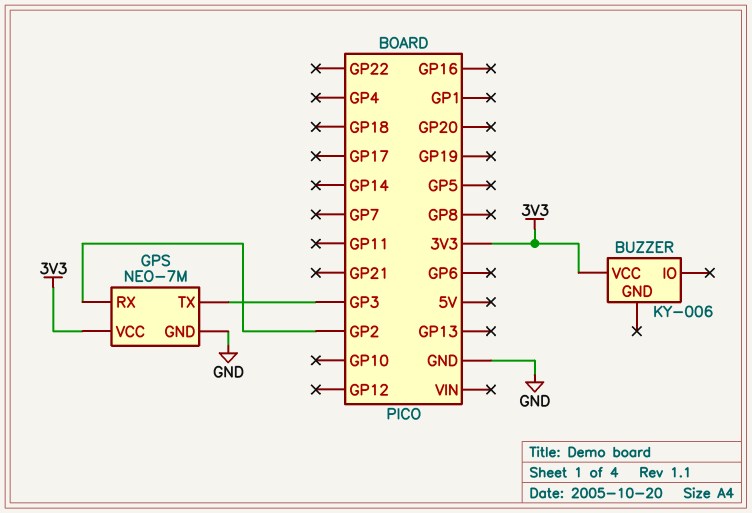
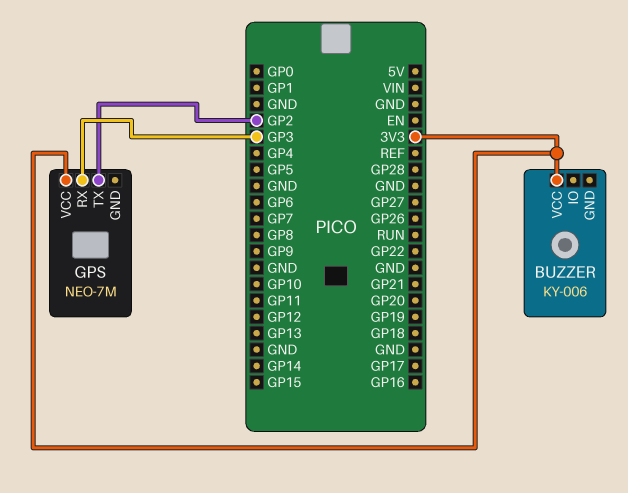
GPS pin GND: GND -> none
GPS pin RX: GP2 -> GP3
GPS pin TX: GP3 -> GP2

